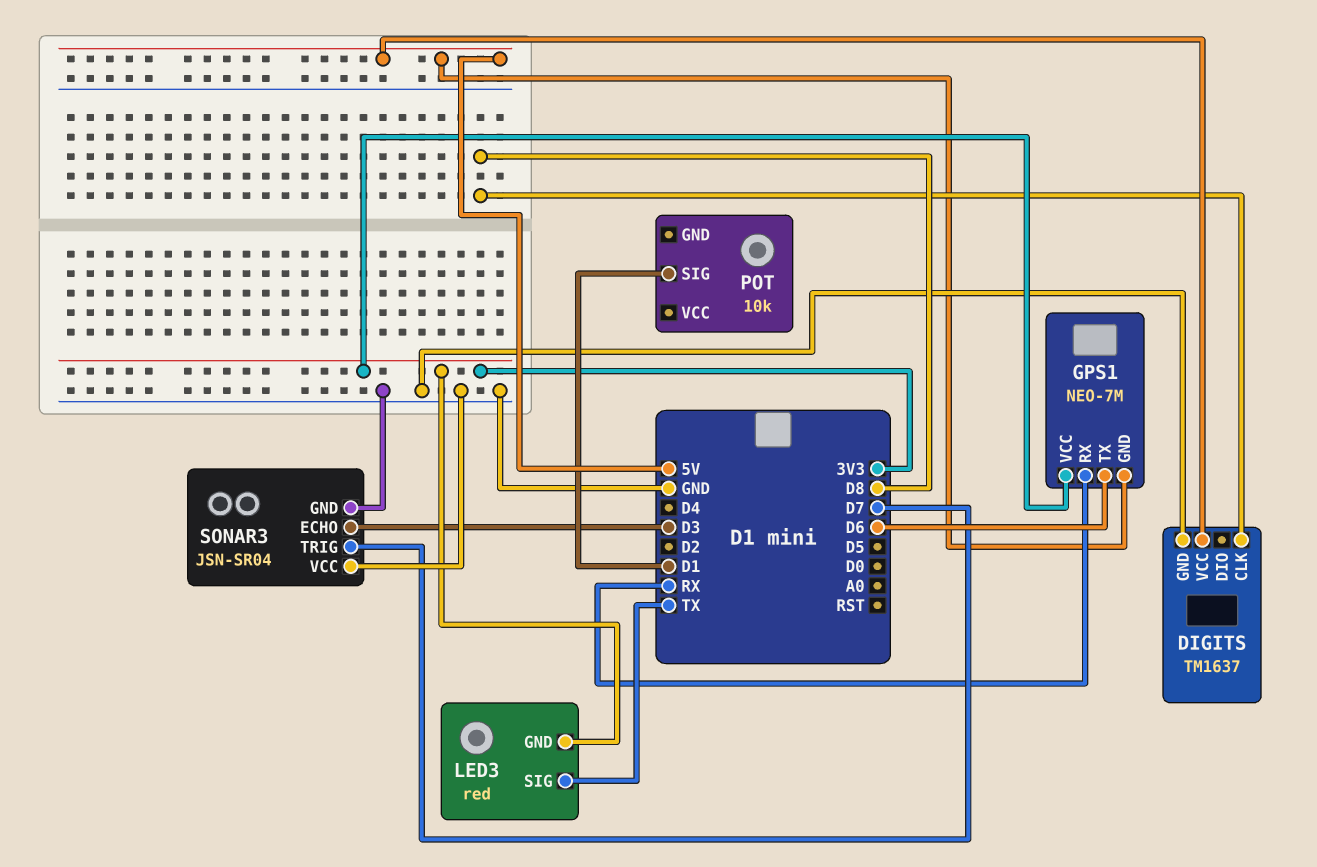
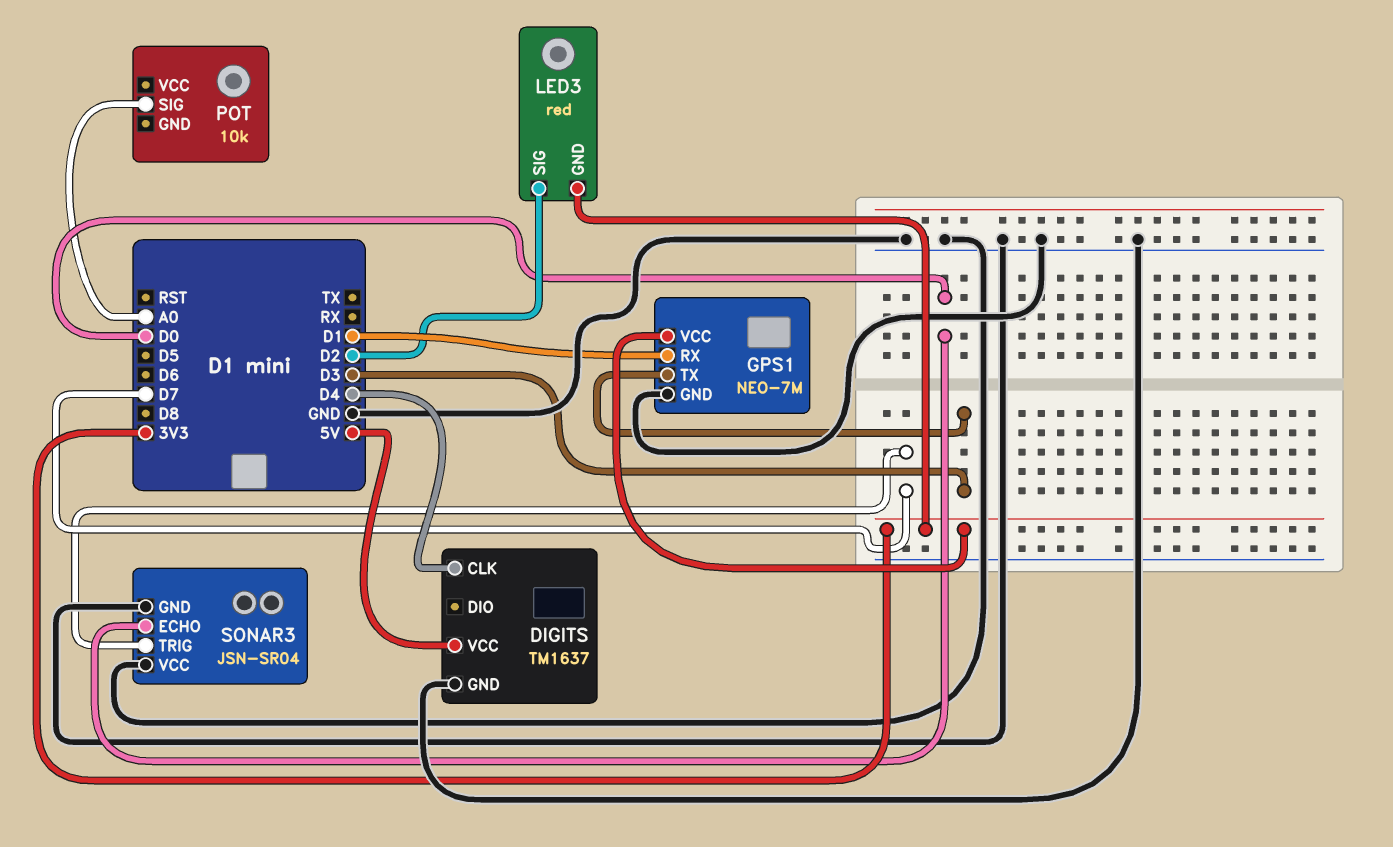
DIGITS pin CLK: D8 -> D4
GPS1 pin GND: 5V -> GND
GPS1 pin RX: RX -> D1
GPS1 pin TX: D6 -> D3
LED3 pin SIG: TX -> D2
POT pin SIG: D1 -> A0
SONAR3 pin ECHO: D3 -> D0

